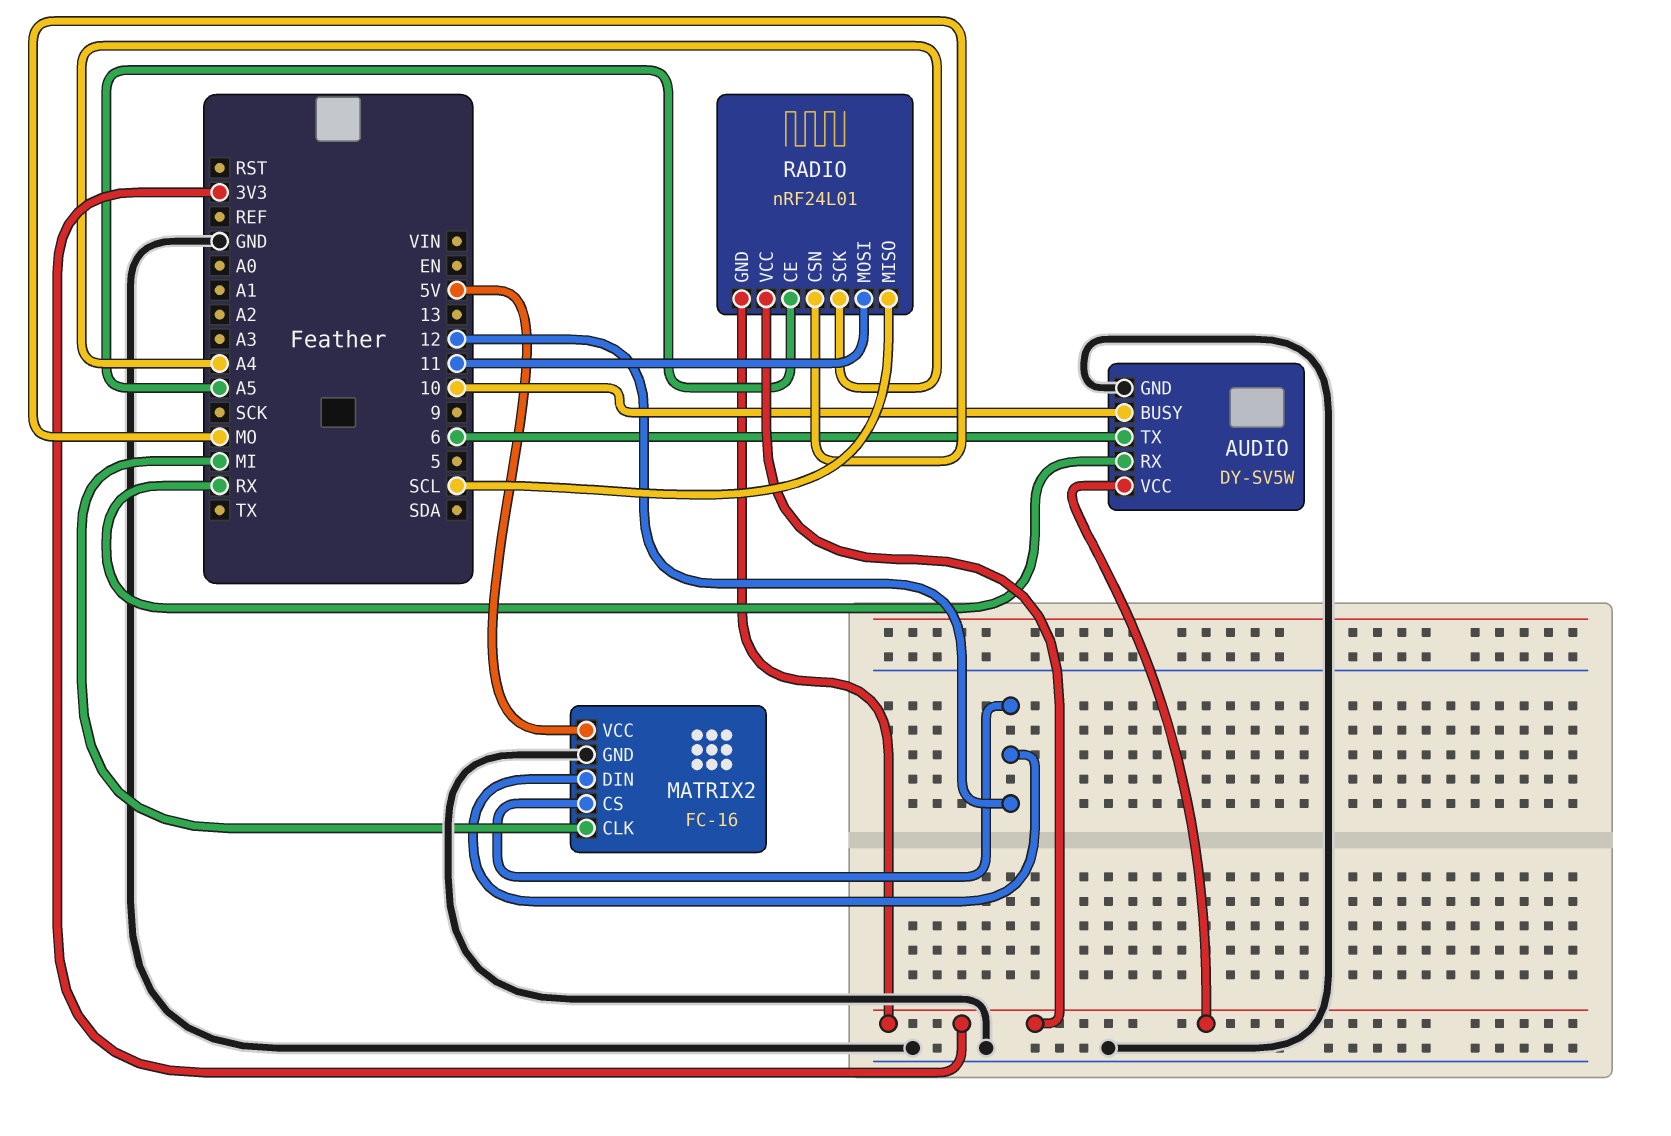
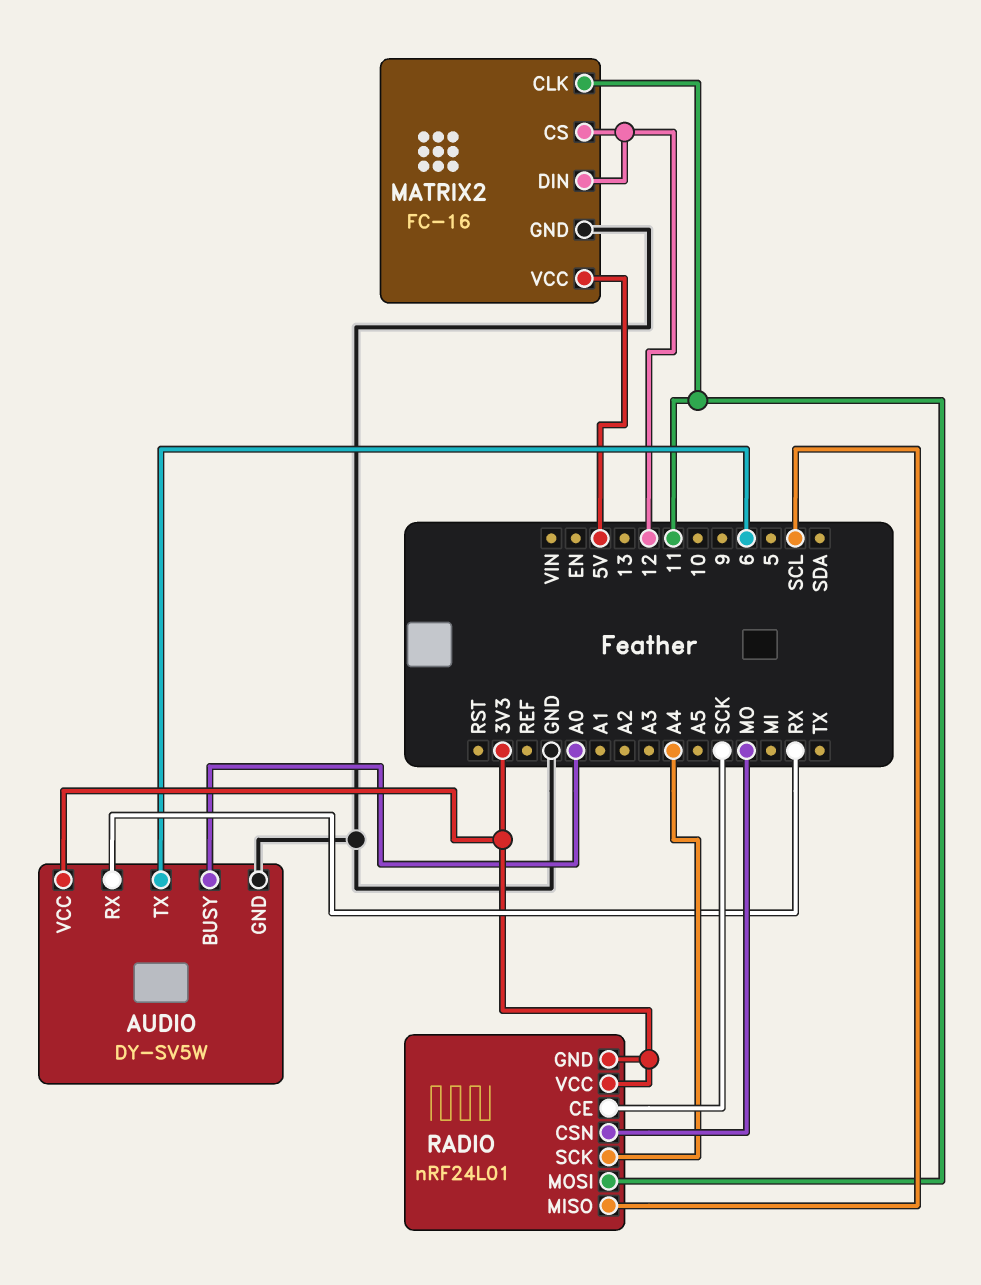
AUDIO pin BUSY: 10 -> A0
MATRIX2 pin CLK: MI -> 11
RADIO pin CE: A5 -> SCK

